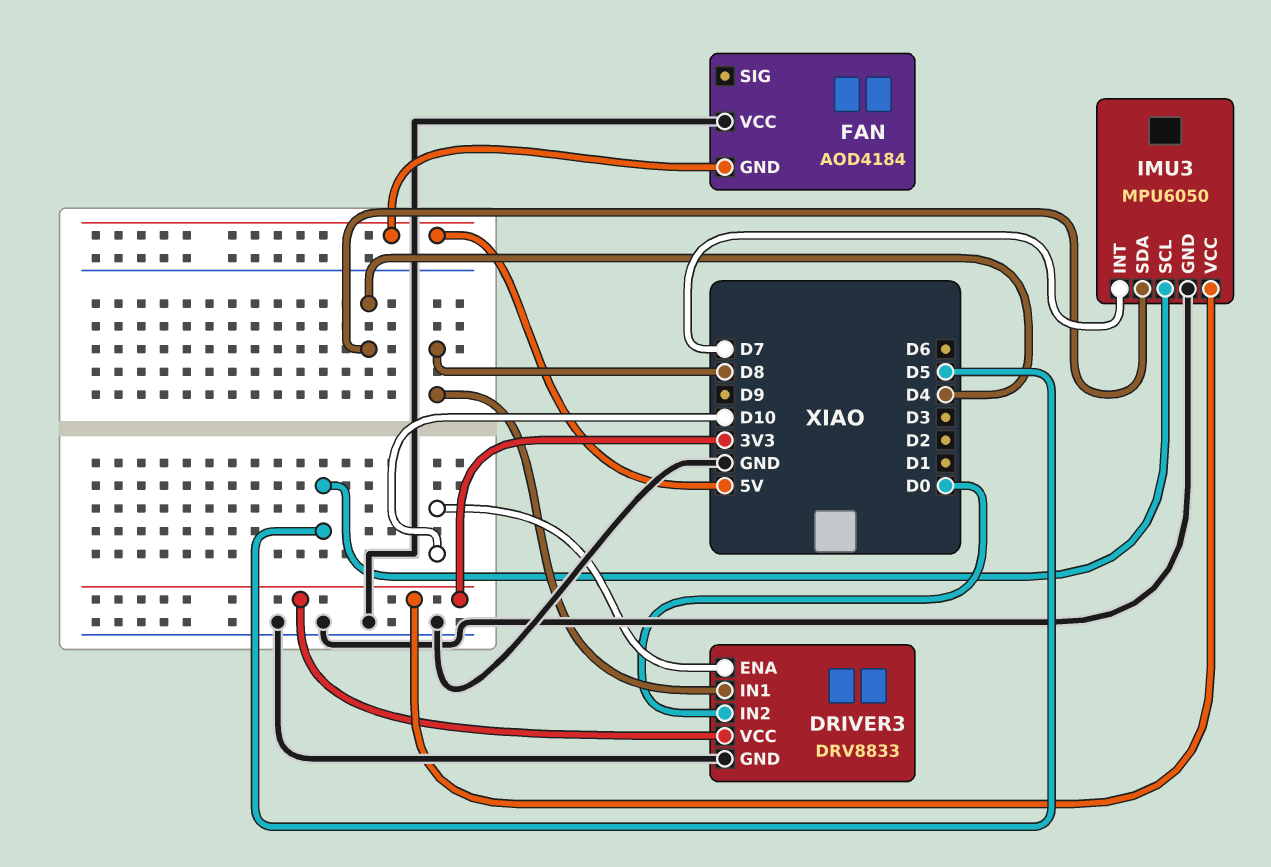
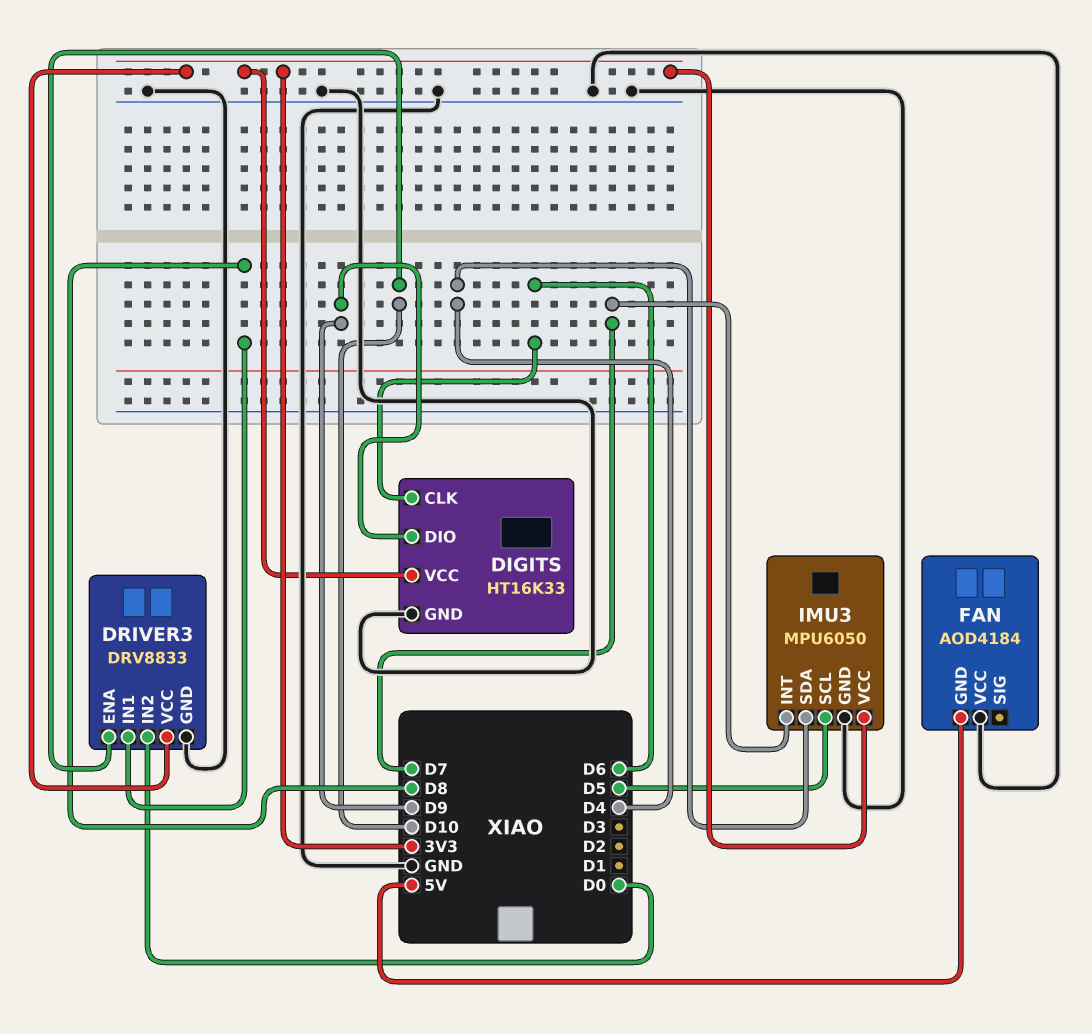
DIGITS: none -> HT16K33
DIGITS pin CLK: none -> D6
DIGITS pin DIO: none -> D9
DIGITS pin GND: none -> GND
DIGITS pin VCC: none -> 3V3

